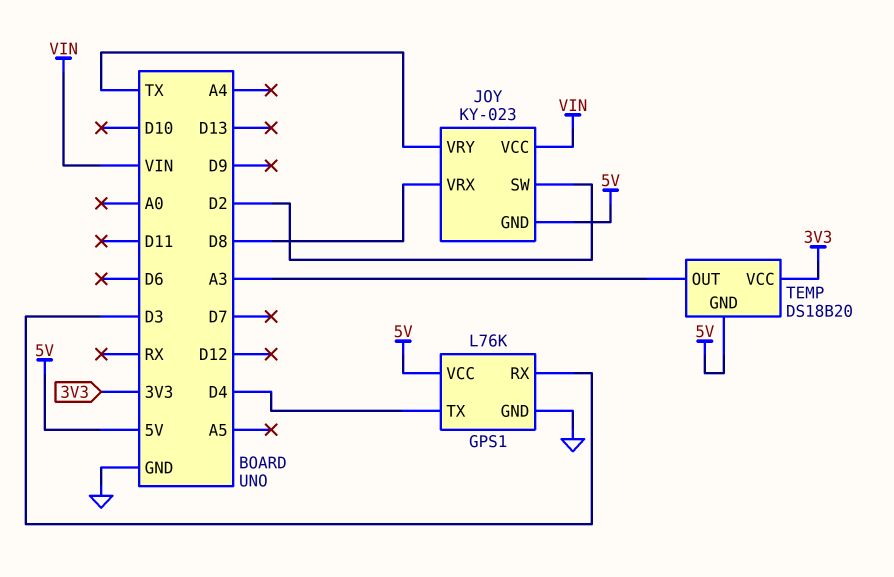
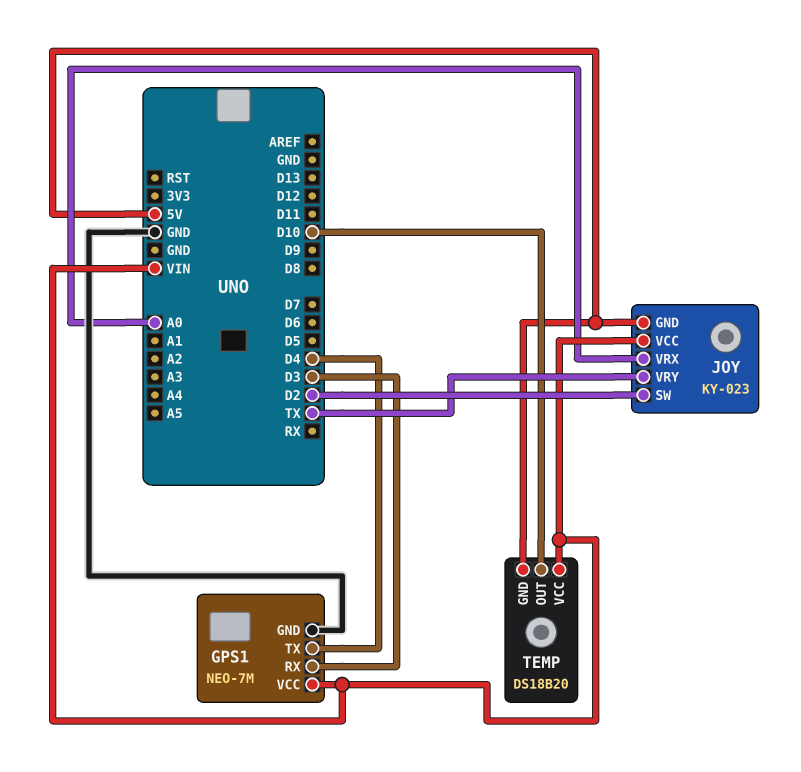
GPS1: L76K -> NEO-7M
GPS1 pin VCC: 5V -> VIN
JOY pin VRX: D8 -> A0
TEMP pin OUT: A3 -> D10
TEMP pin VCC: 3V3 -> VIN

